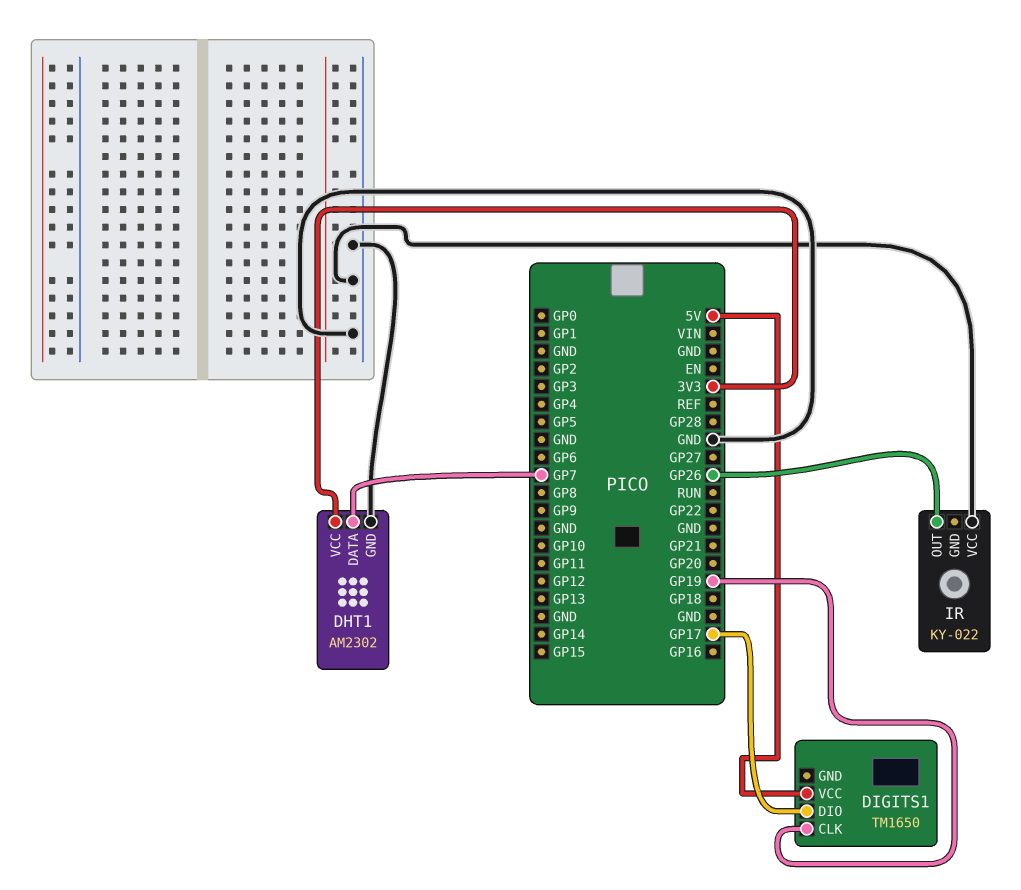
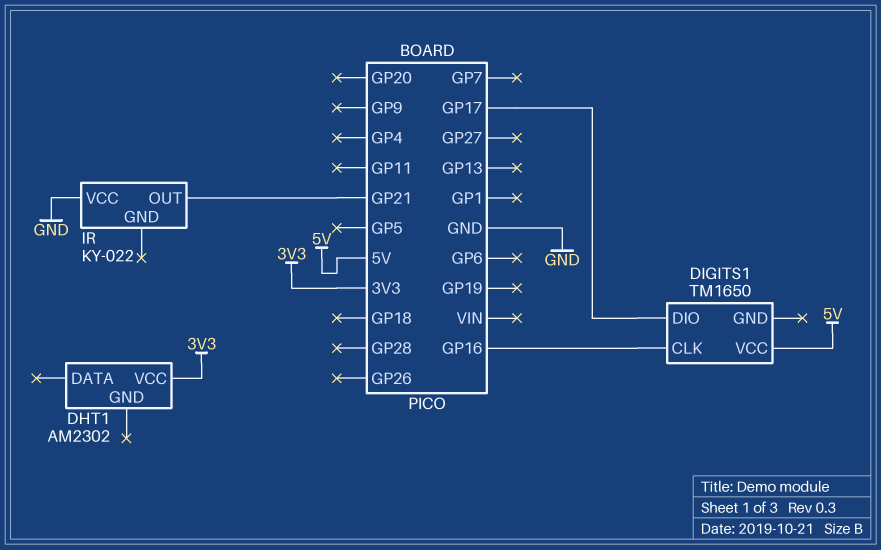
DHT1 pin DATA: GP7 -> none
DHT1 pin GND: GND -> none
DIGITS1 pin CLK: GP19 -> GP16
IR pin OUT: GP26 -> GP21

